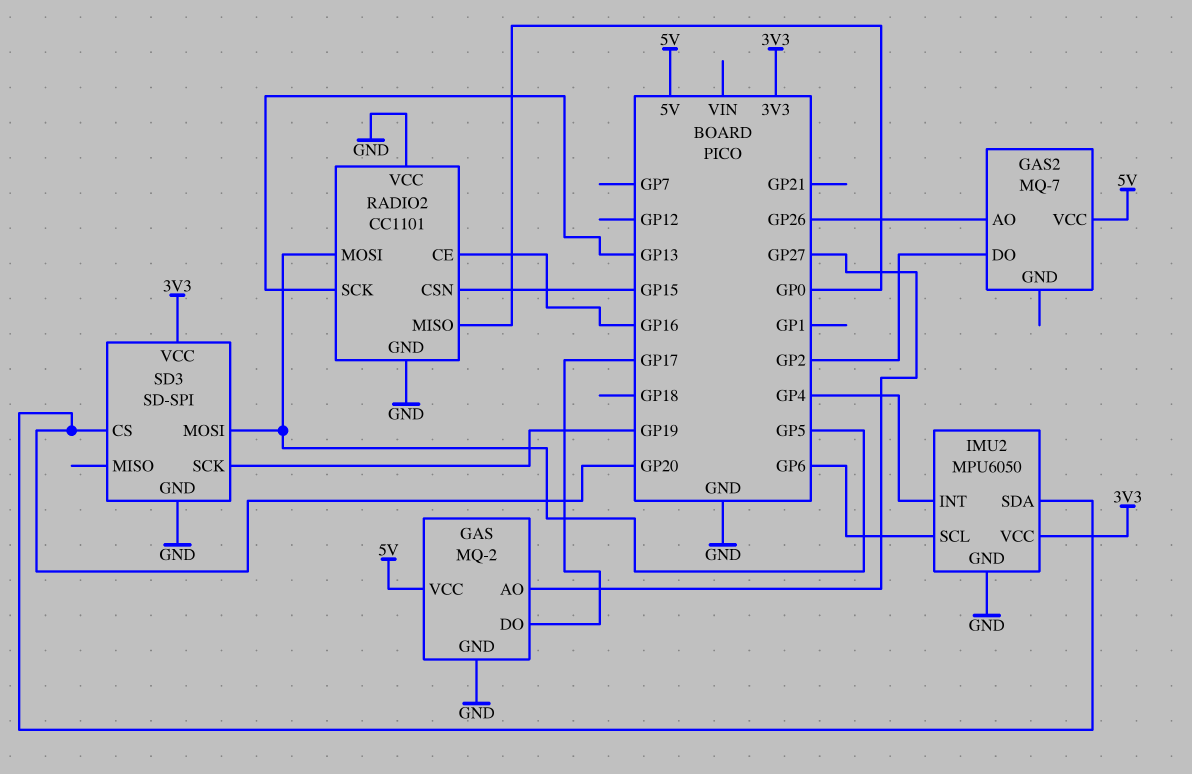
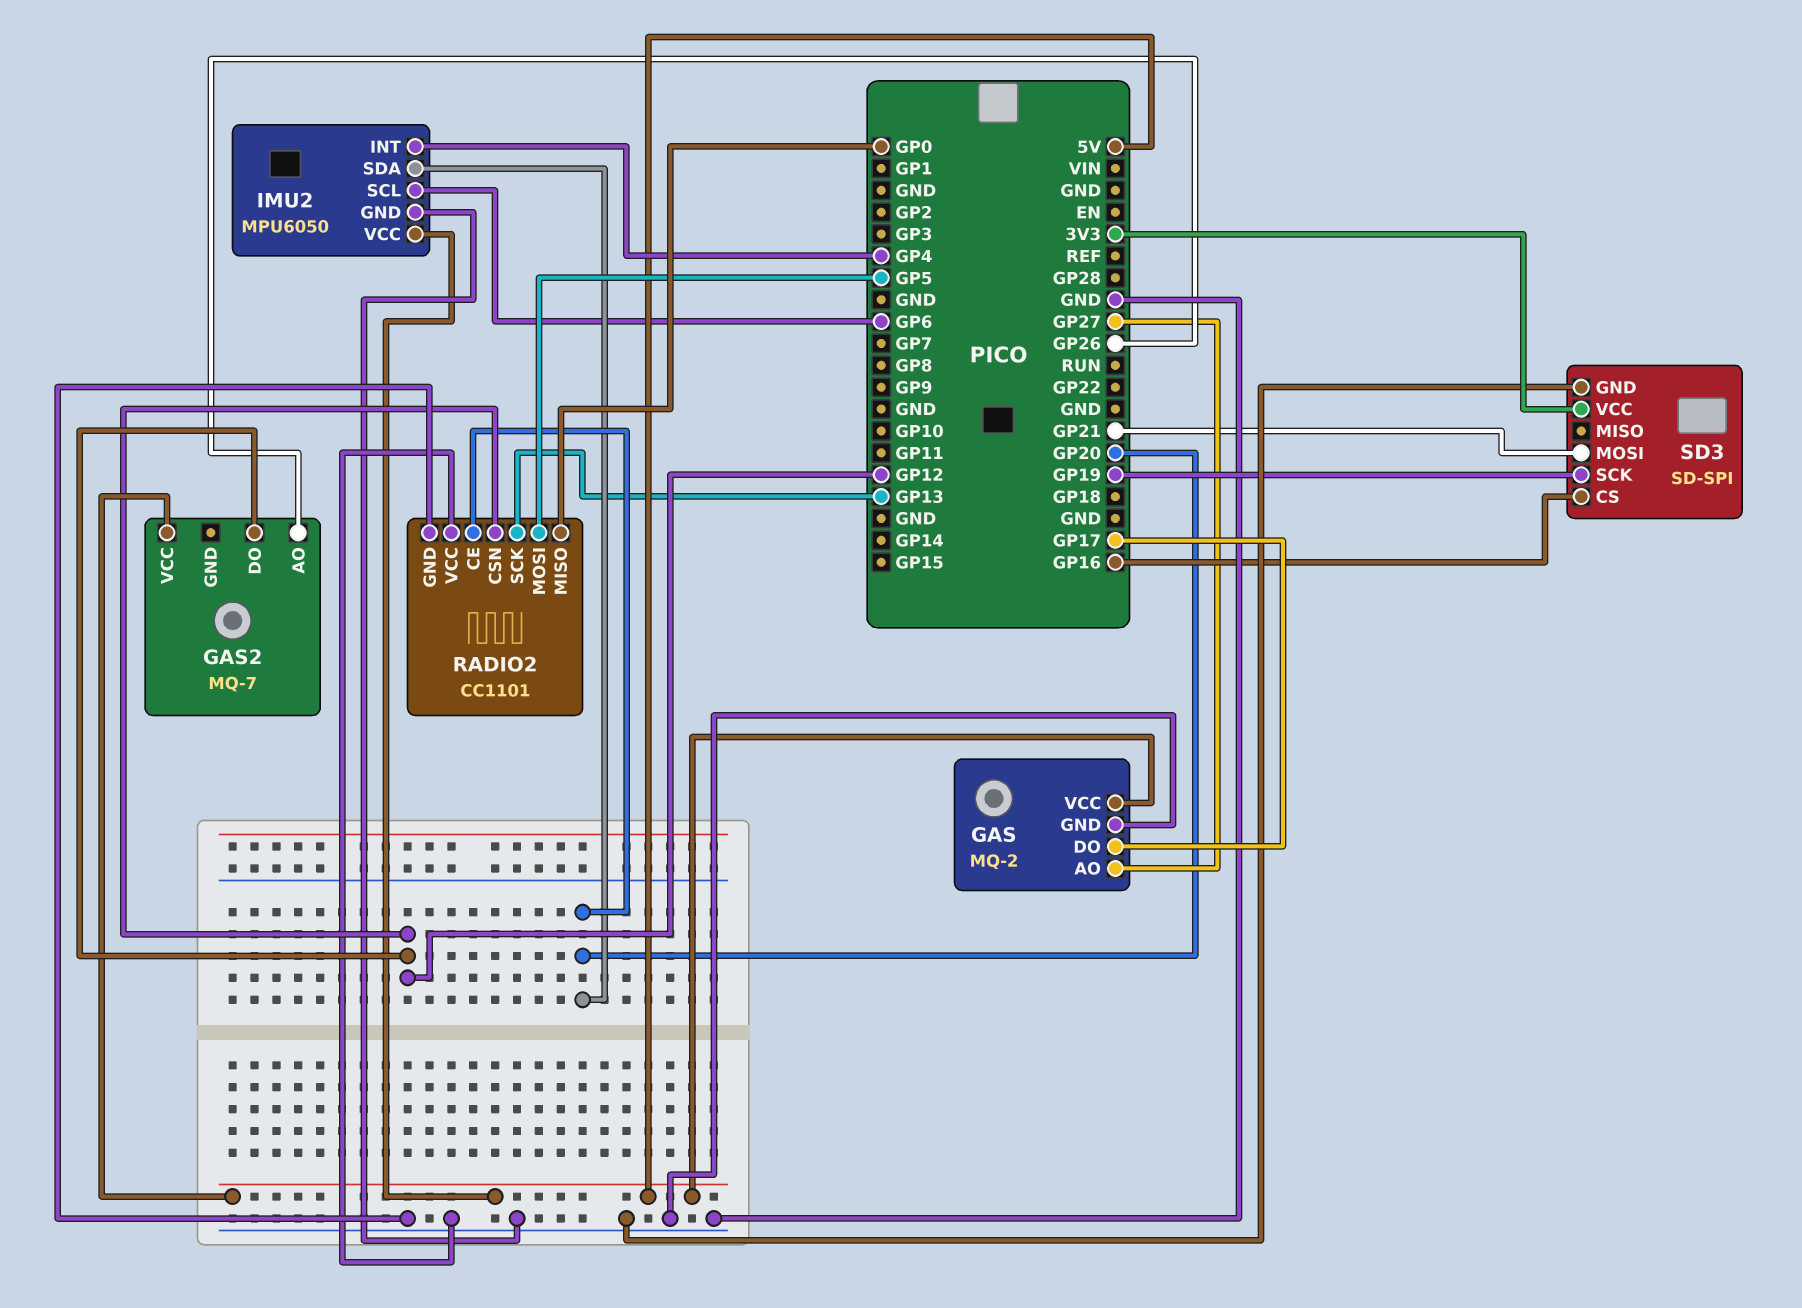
GAS2 pin DO: GP2 -> GP12
IMU2 pin VCC: 3V3 -> 5V
RADIO2 pin CE: GP16 -> GP20
RADIO2 pin CSN: GP15 -> GP12
SD3 pin CS: GP20 -> GP16
SD3 pin MOSI: GP5 -> GP21

